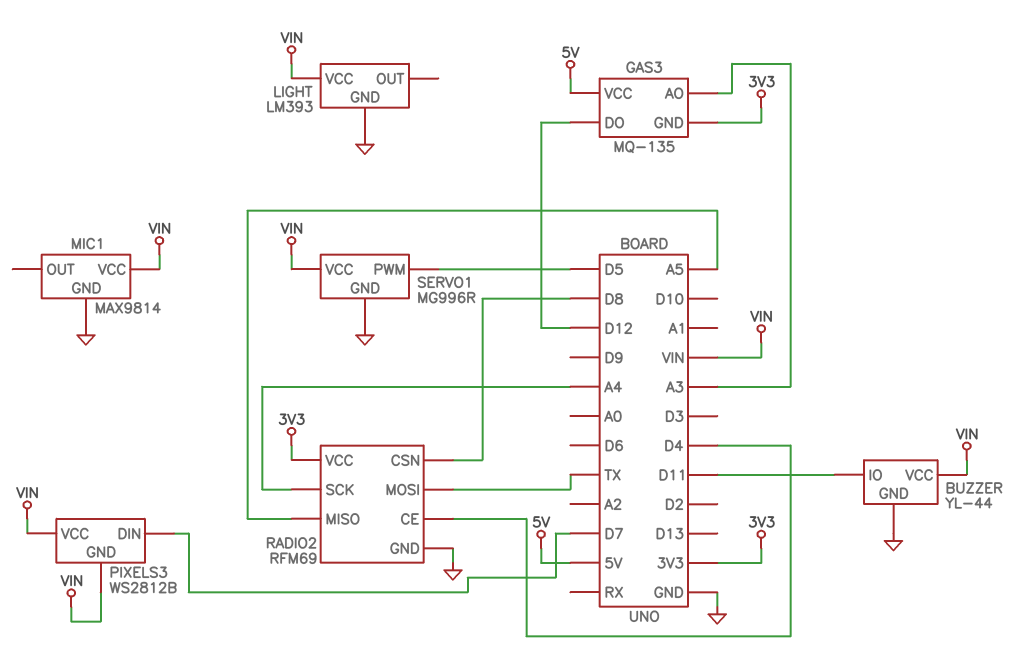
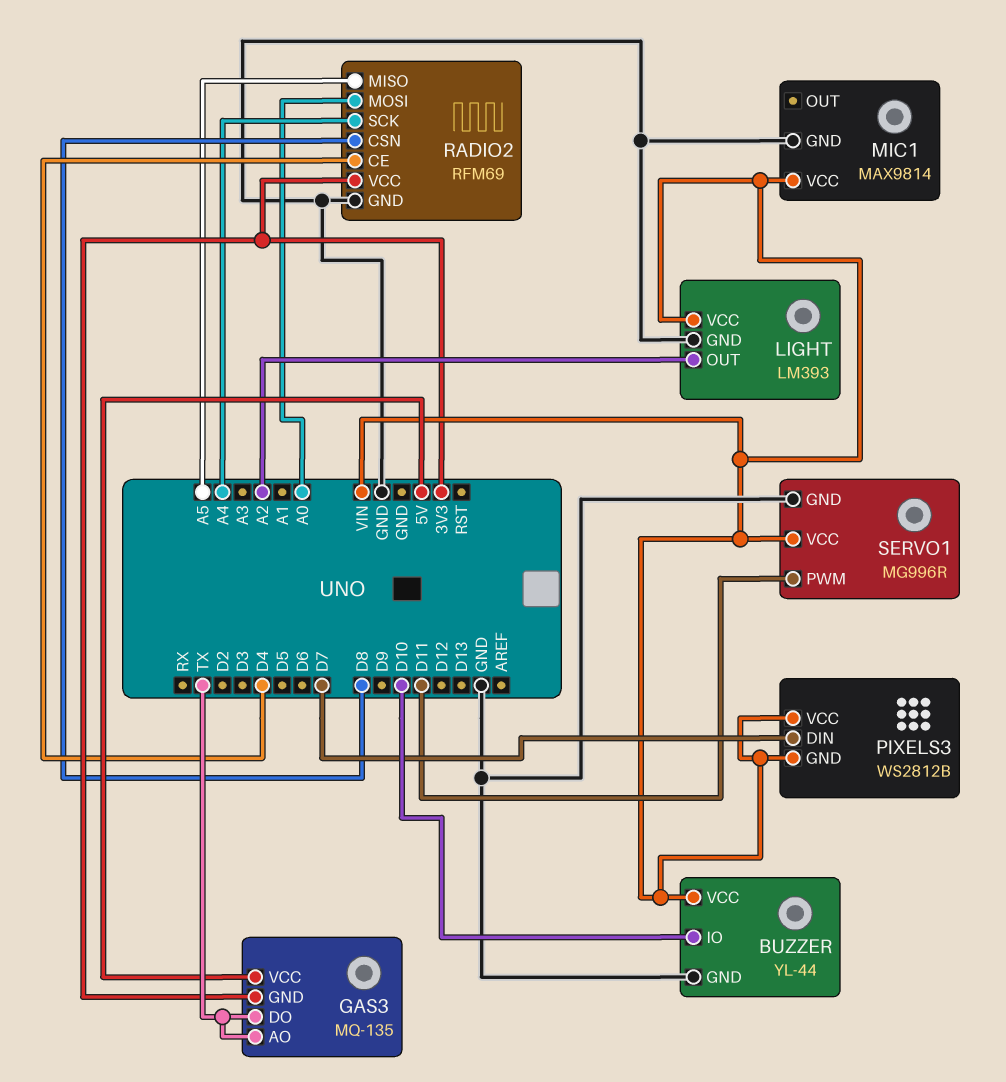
BUZZER pin IO: D11 -> D10
GAS3 pin AO: A3 -> TX
GAS3 pin DO: D12 -> TX
LIGHT pin OUT: none -> A2
RADIO2 pin MOSI: TX -> A0
SERVO1 pin PWM: D5 -> D11

